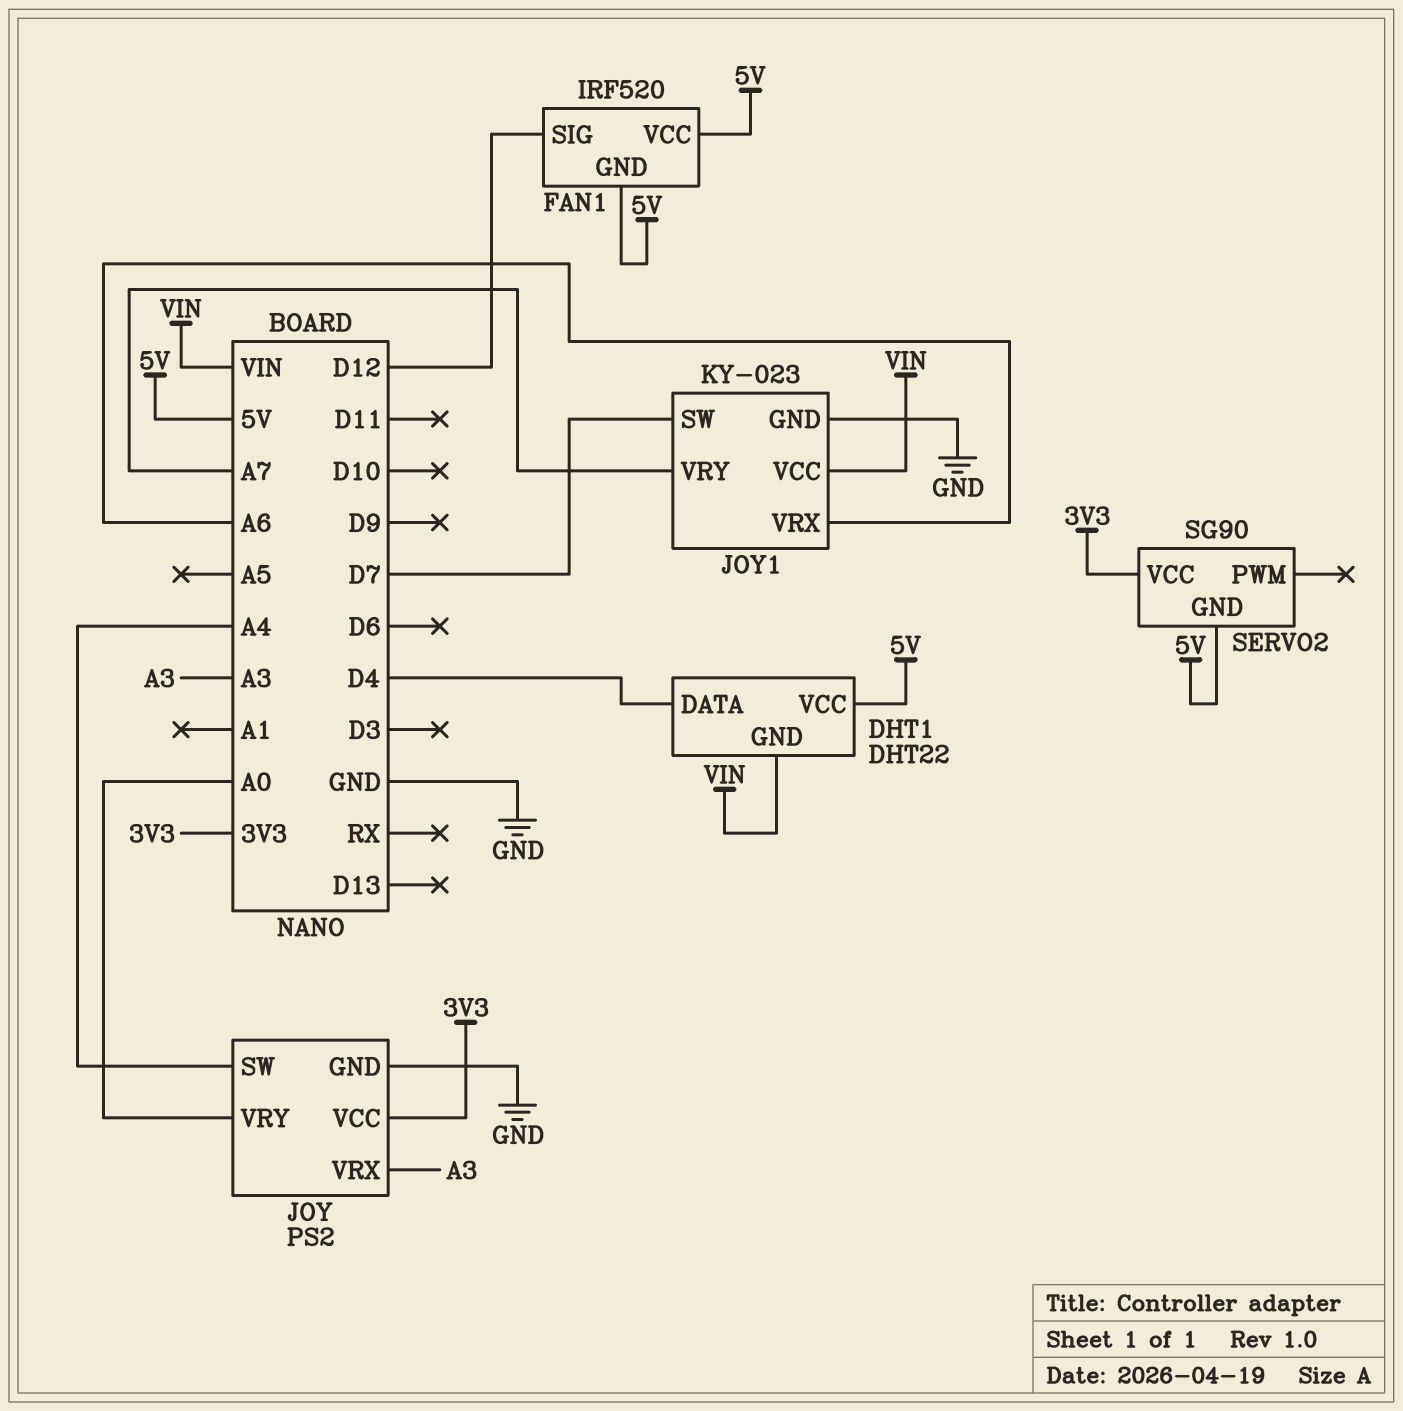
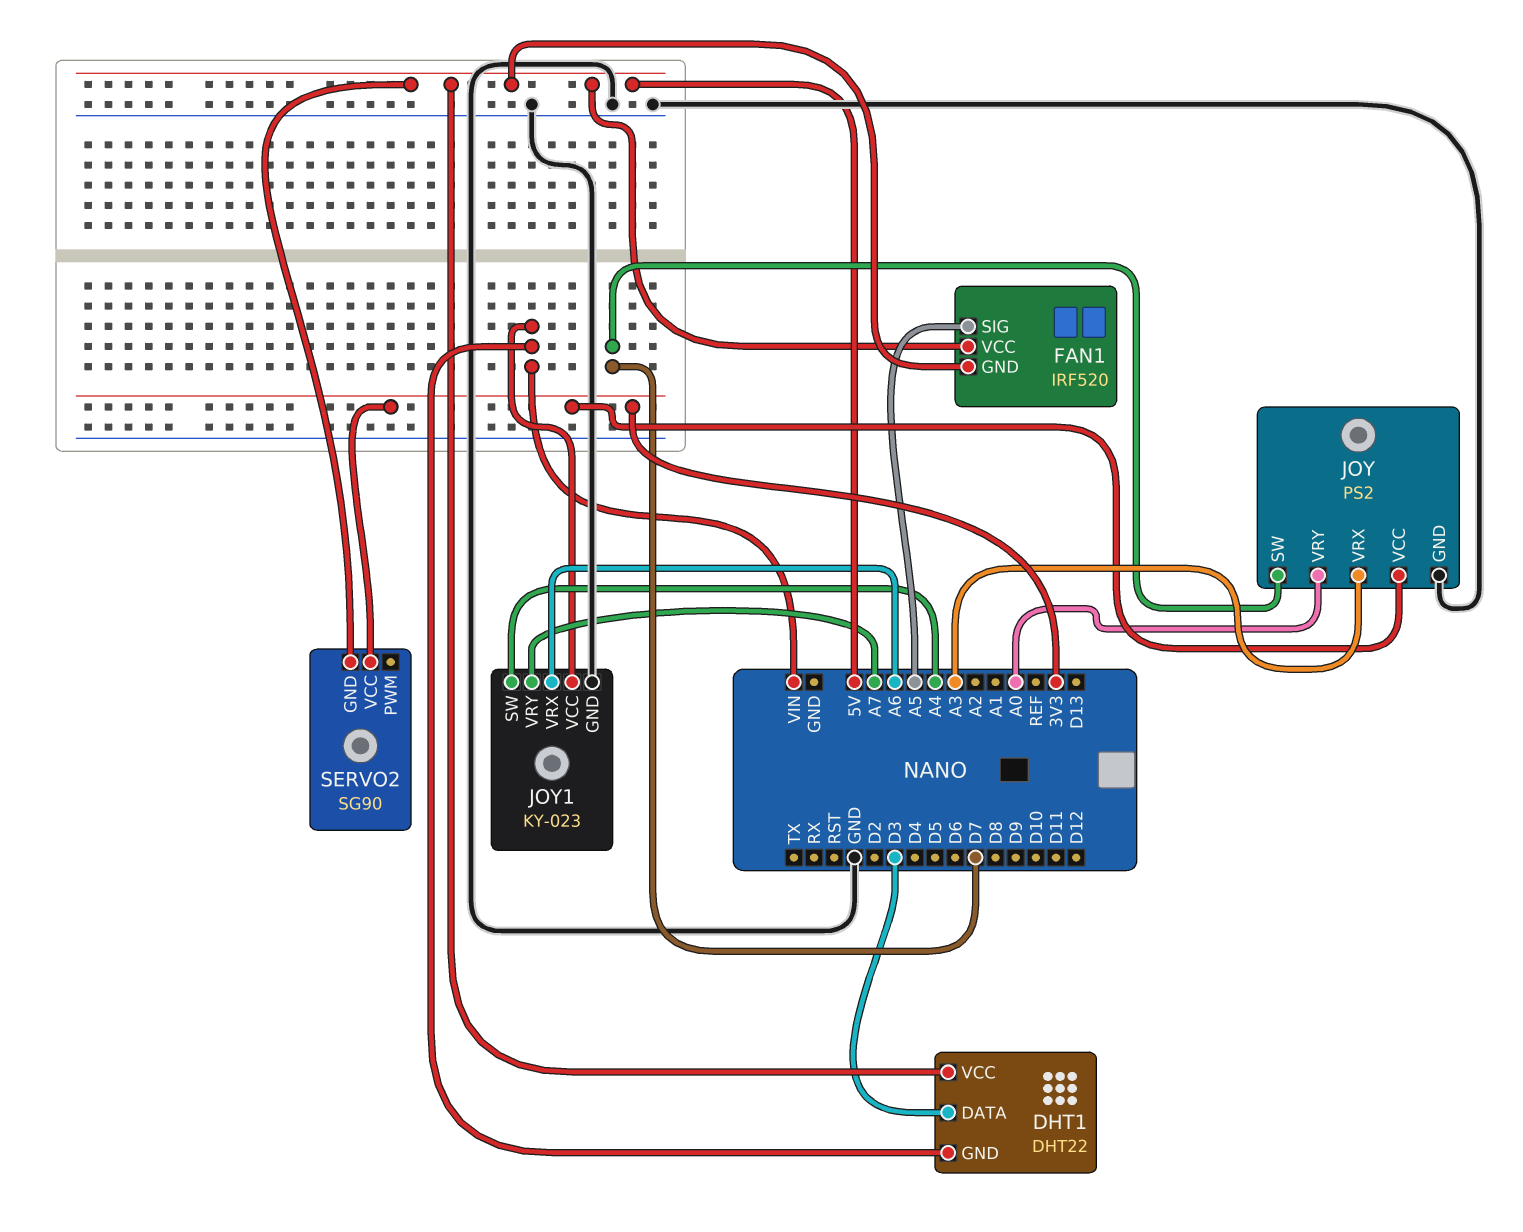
DHT1 pin DATA: D4 -> D3
FAN1 pin SIG: D12 -> A5
JOY pin SW: A4 -> D7
JOY1 pin SW: D7 -> A4

